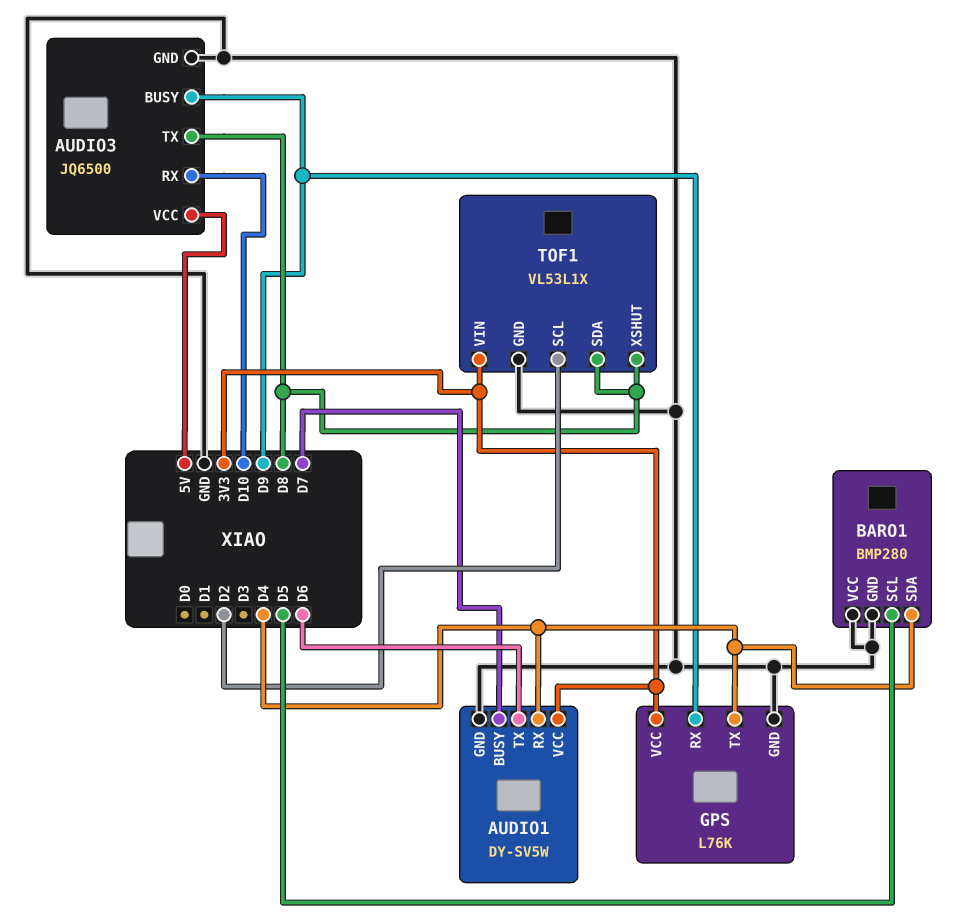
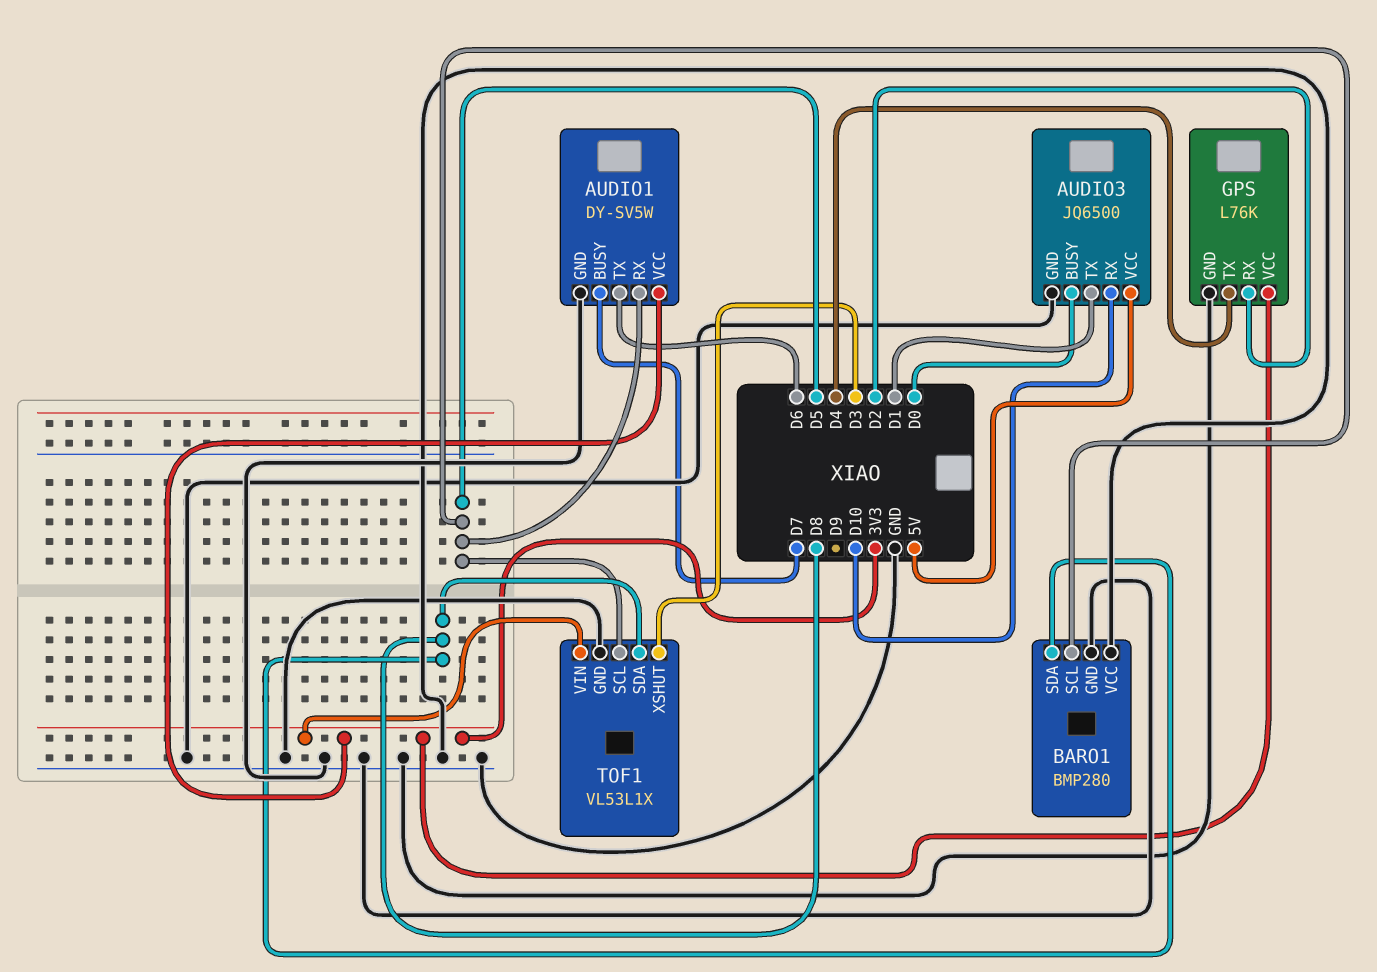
AUDIO1 pin RX: D4 -> D5
AUDIO3 pin BUSY: D9 -> D0
AUDIO3 pin TX: D8 -> D1
BARO1 pin SDA: D4 -> D8
GPS pin RX: D9 -> D2
TOF1 pin SCL: D2 -> D5
TOF1 pin XSHUT: D8 -> D3

